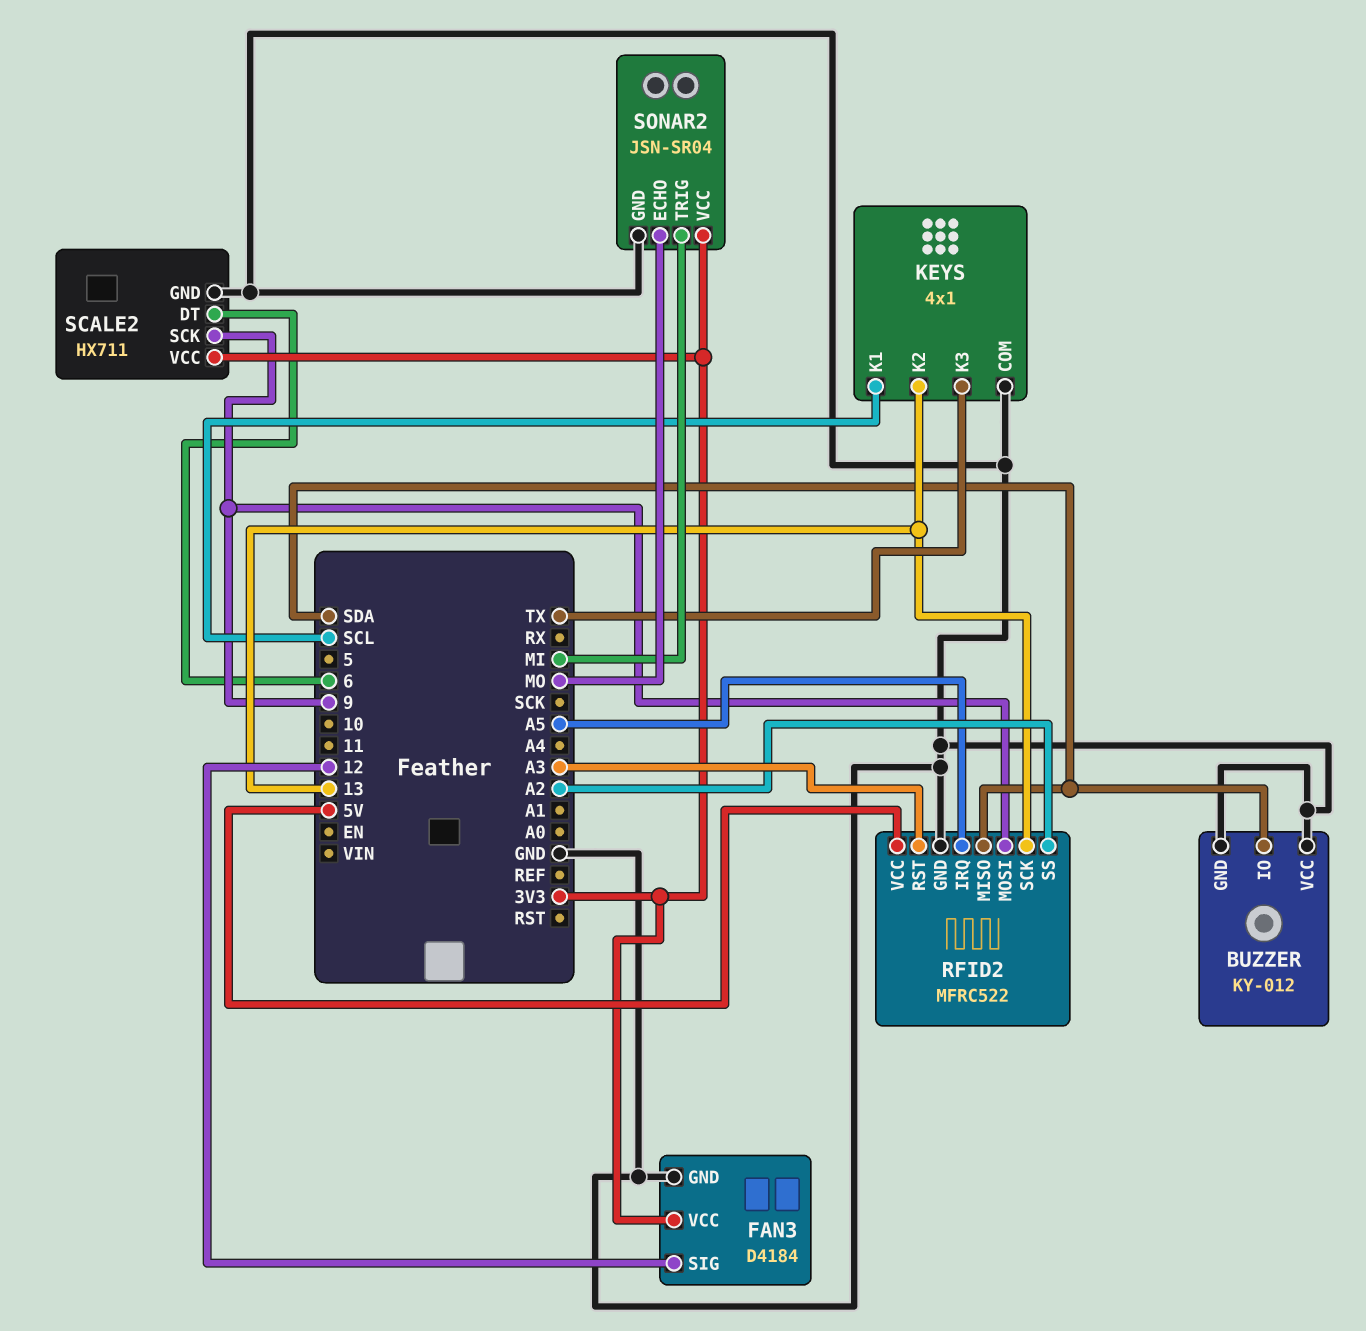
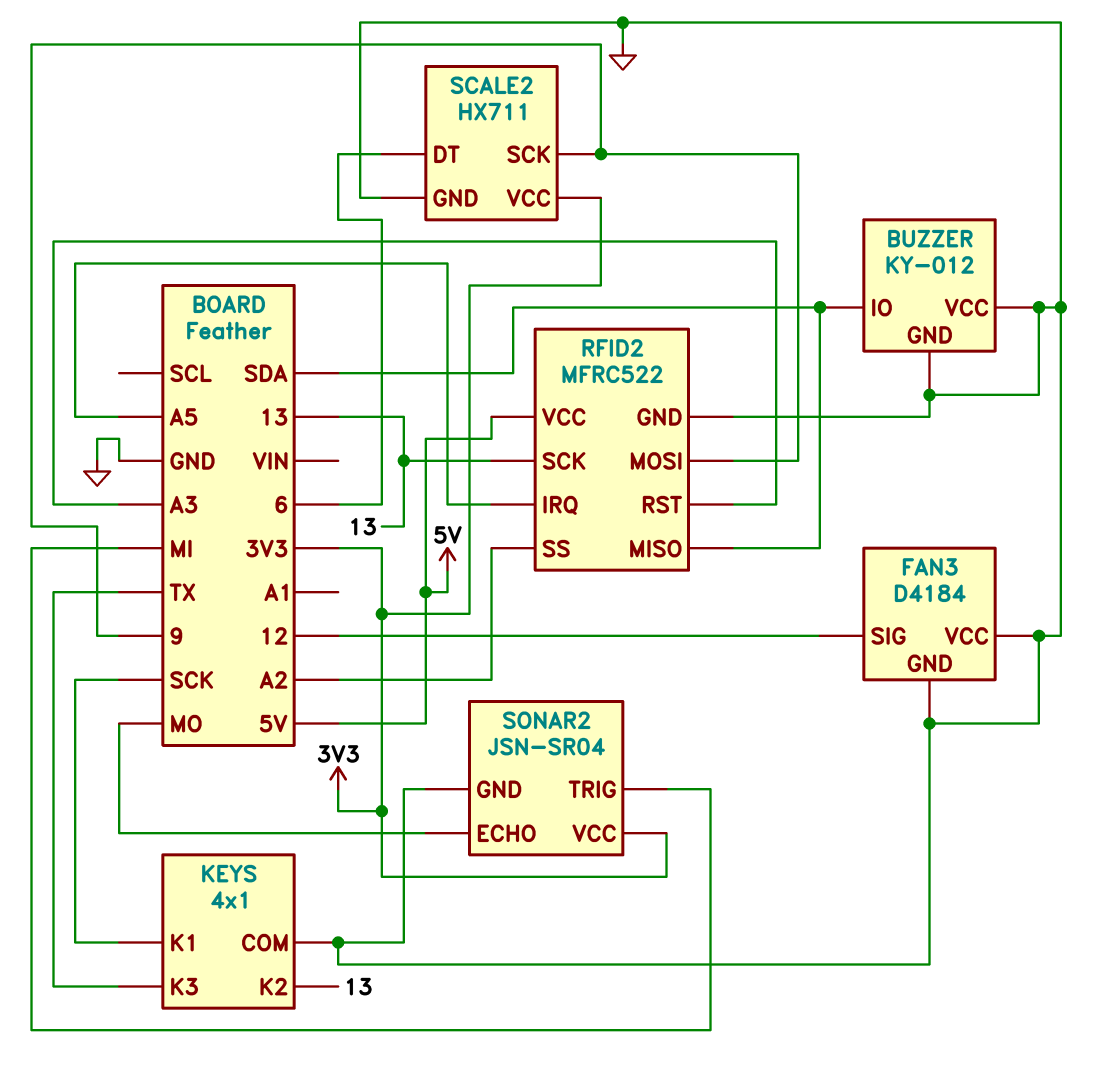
FAN3 pin VCC: 3V3 -> GND
KEYS pin K1: SCL -> SCK

